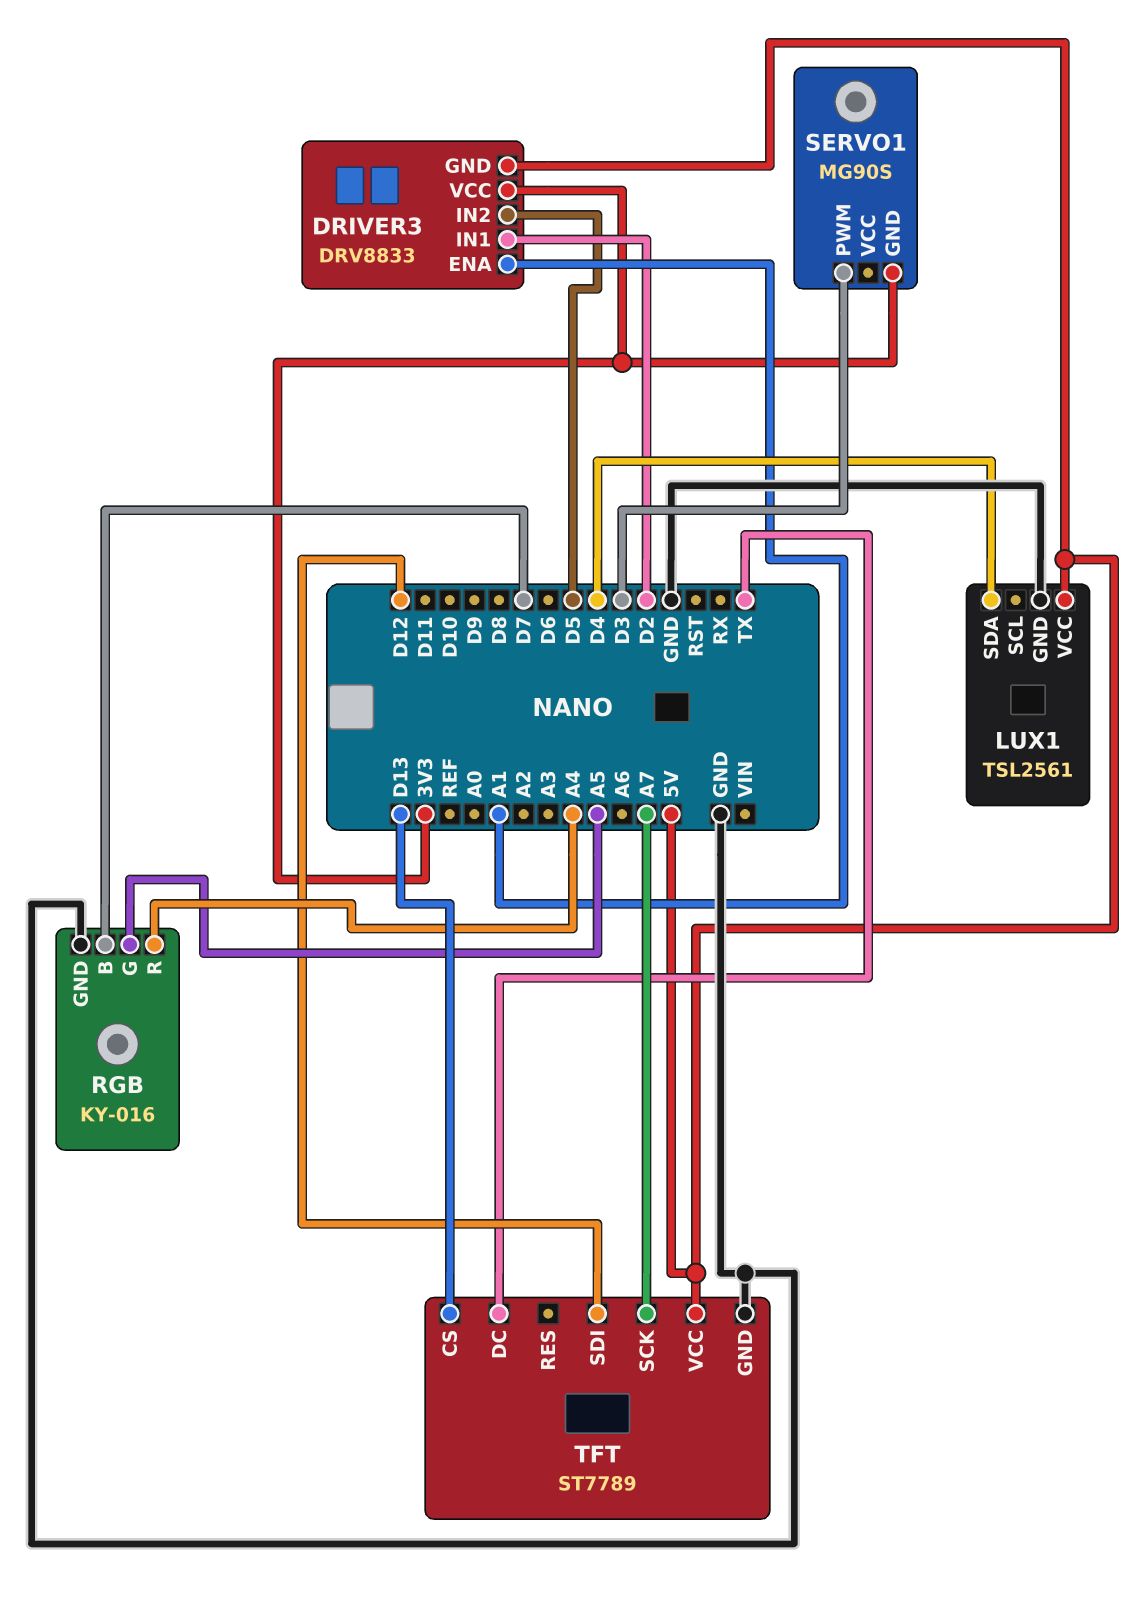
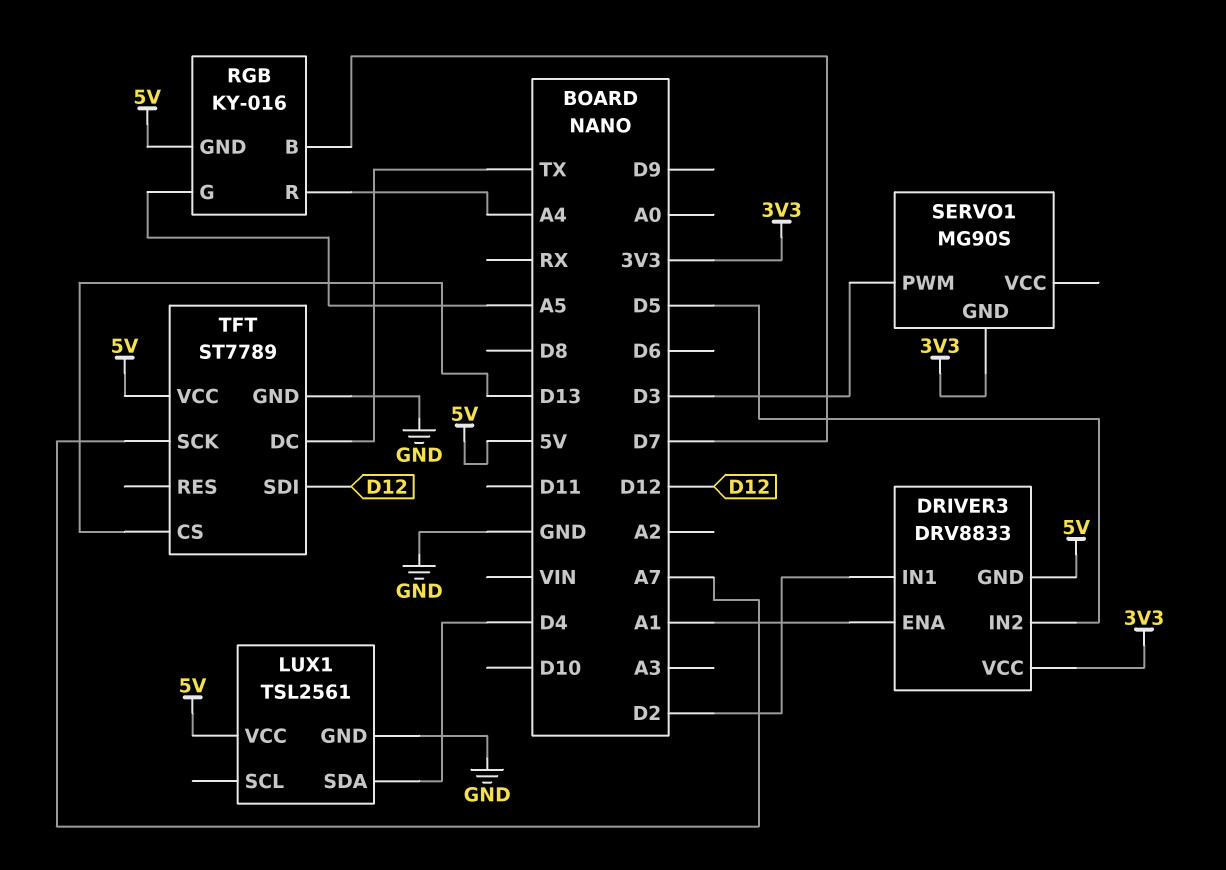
RGB pin GND: GND -> 5V

